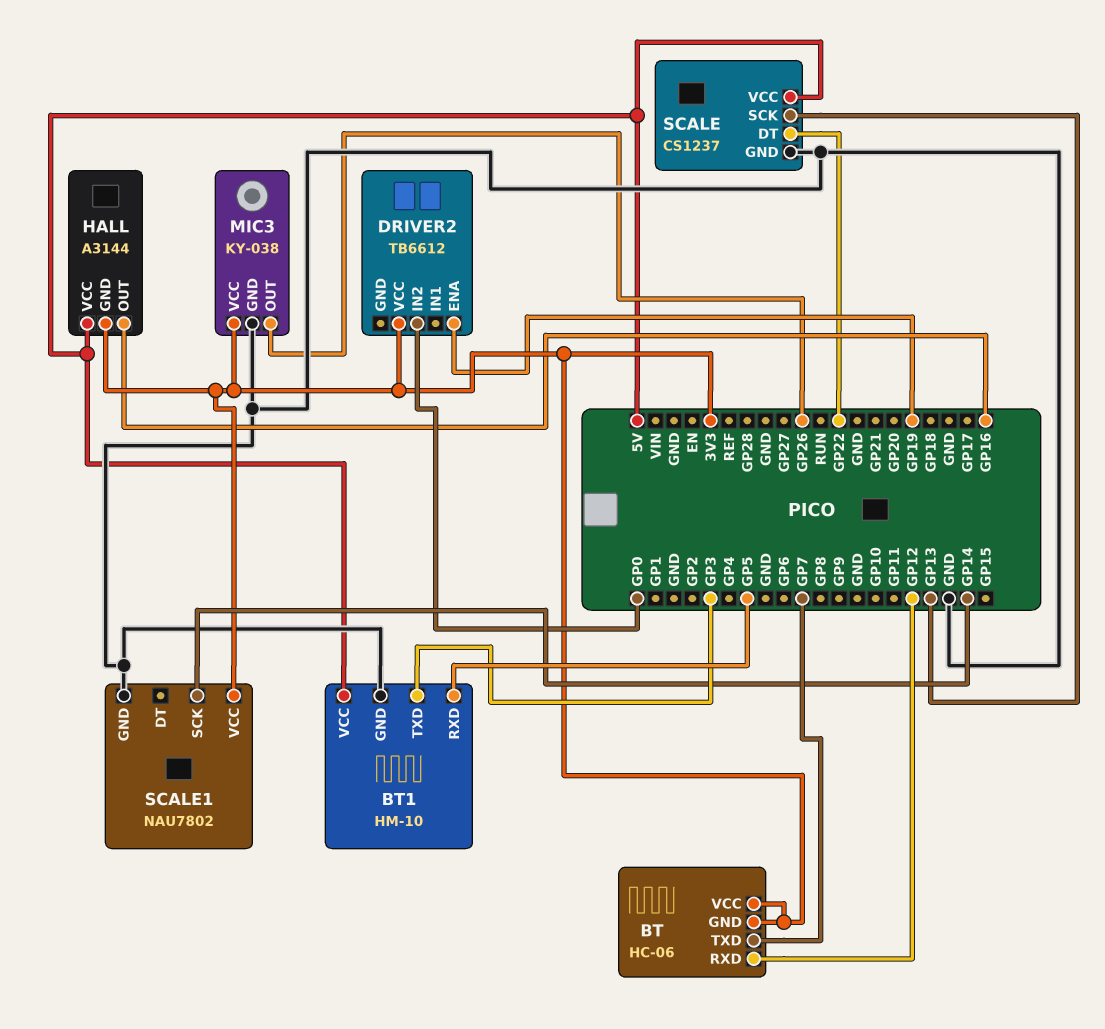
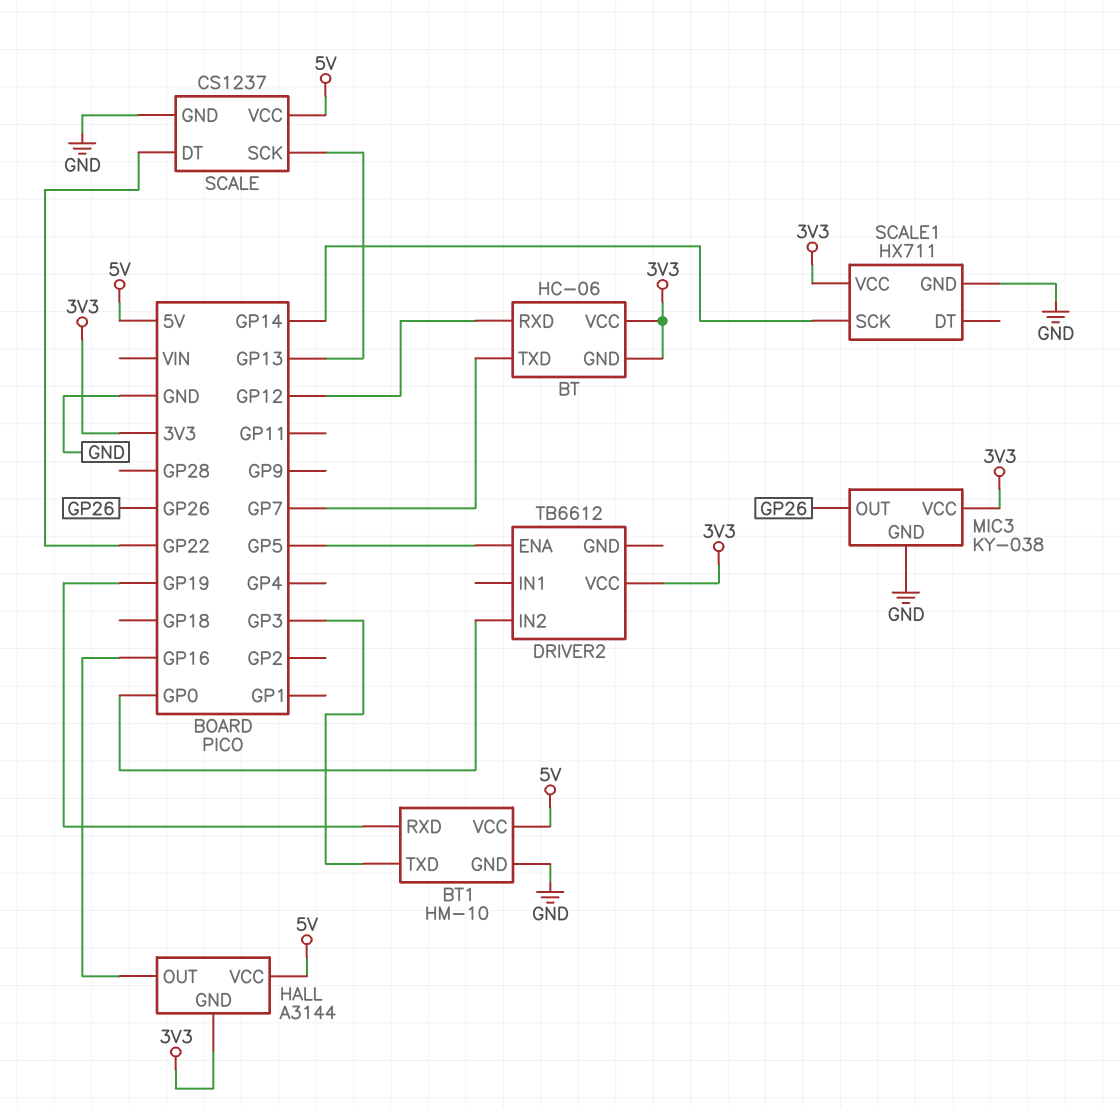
BT1 pin RXD: GP5 -> GP19
DRIVER2 pin ENA: GP19 -> GP5
SCALE1: NAU7802 -> HX711

